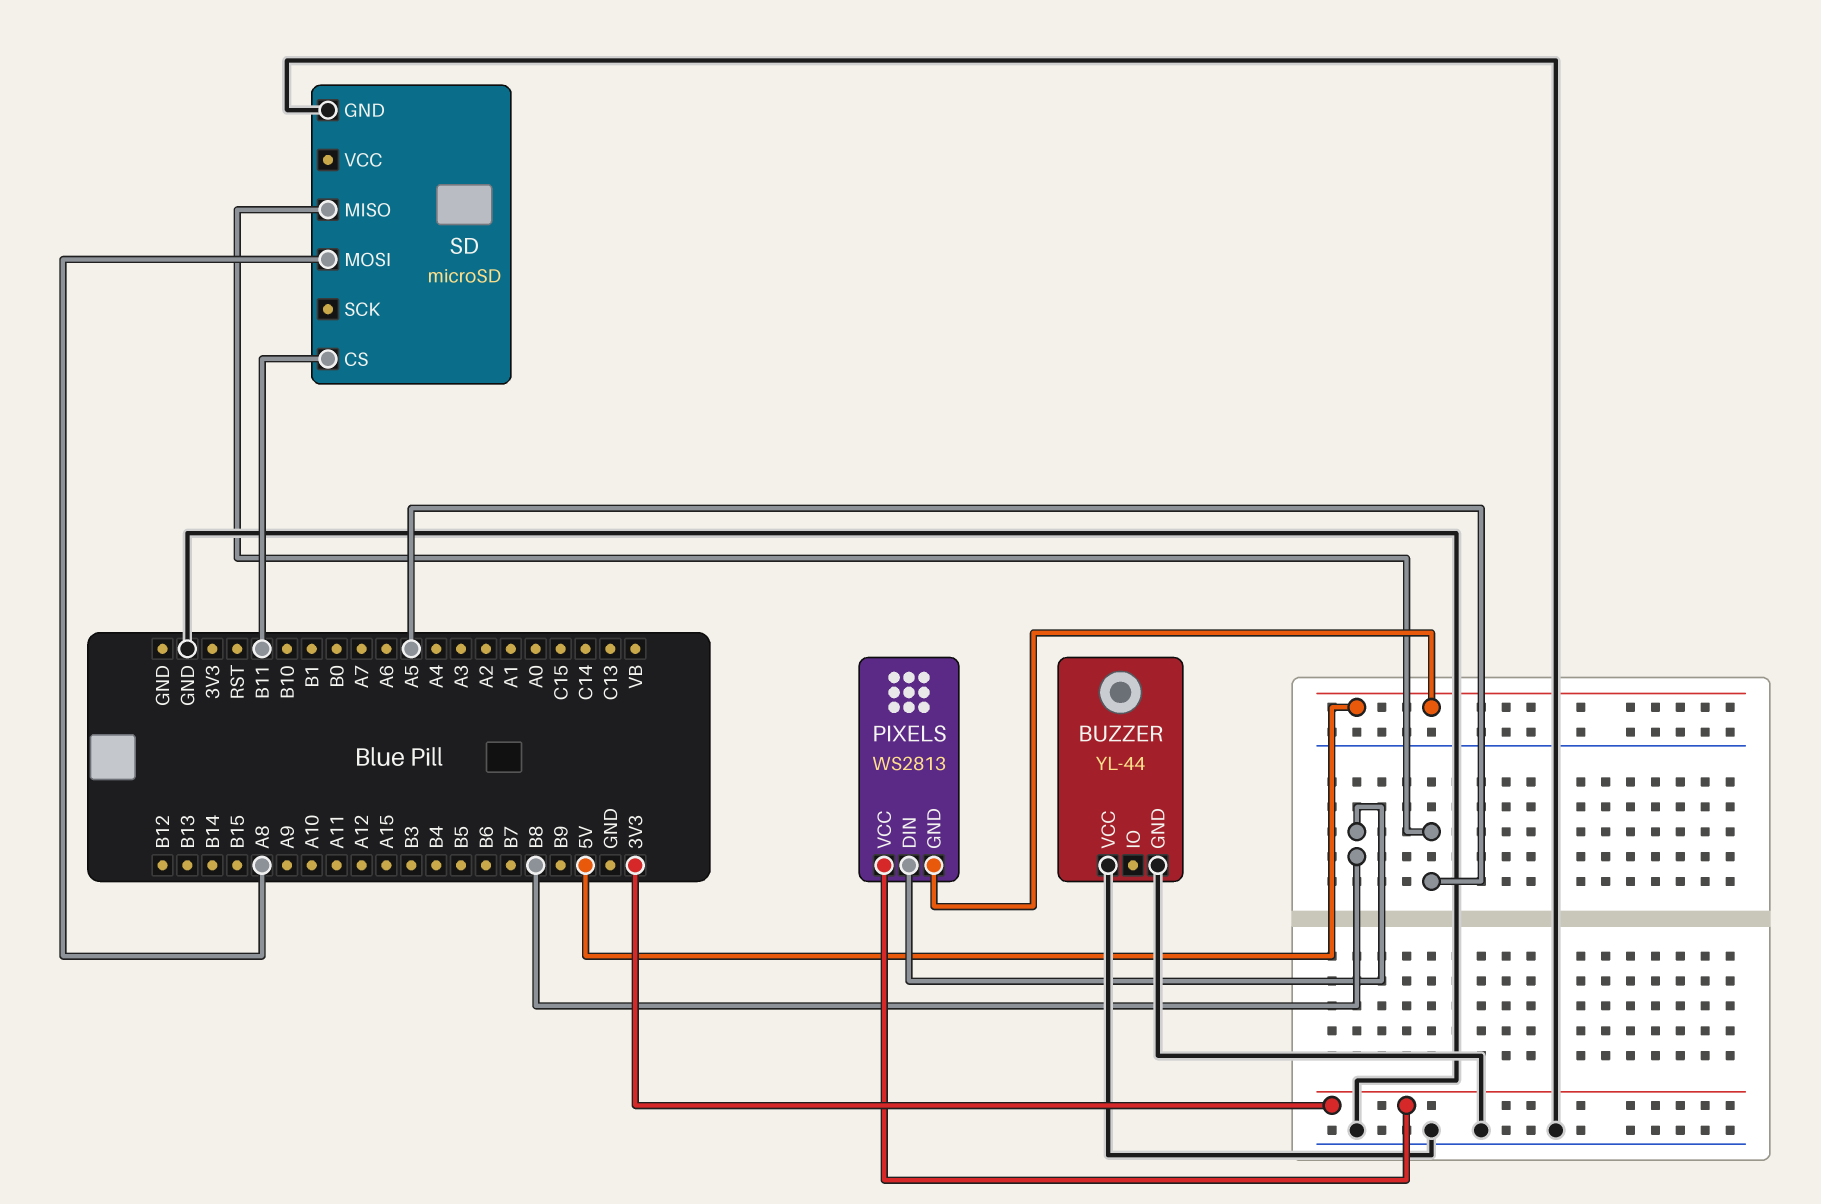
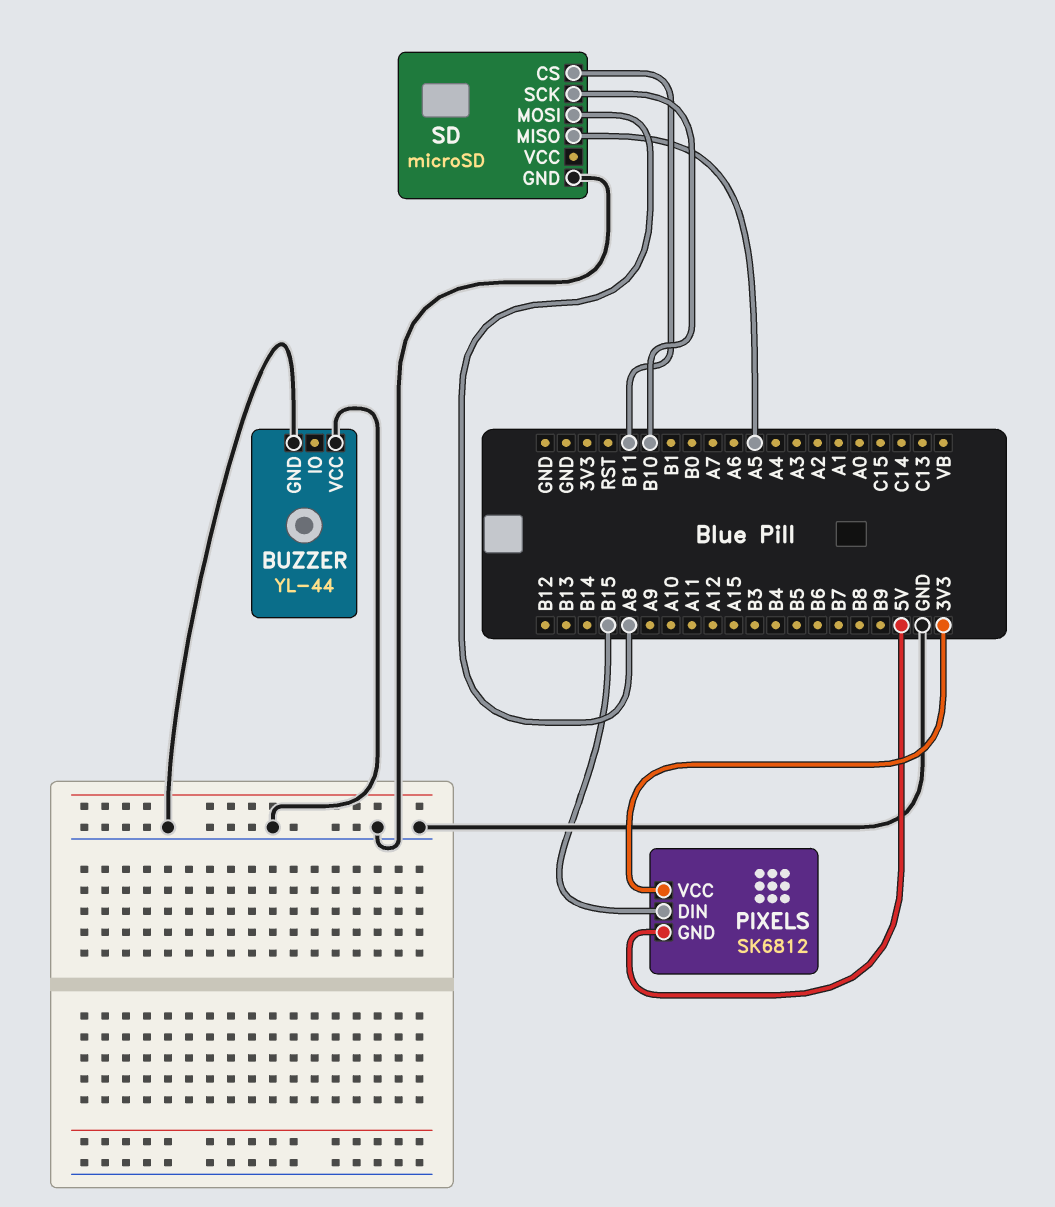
PIXELS: WS2813 -> SK6812
PIXELS pin DIN: B8 -> B15
SD pin SCK: none -> B10

